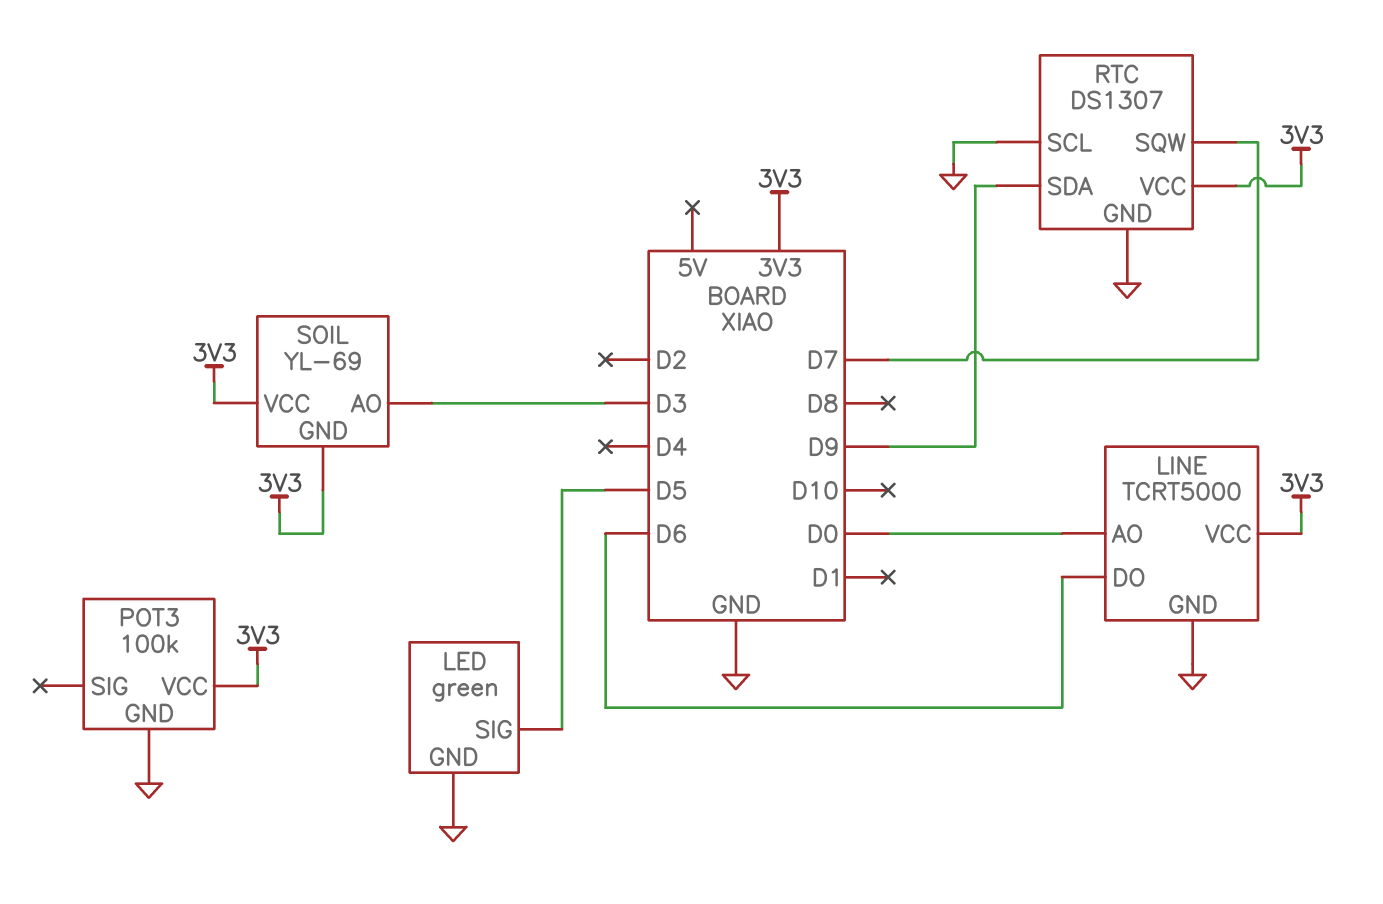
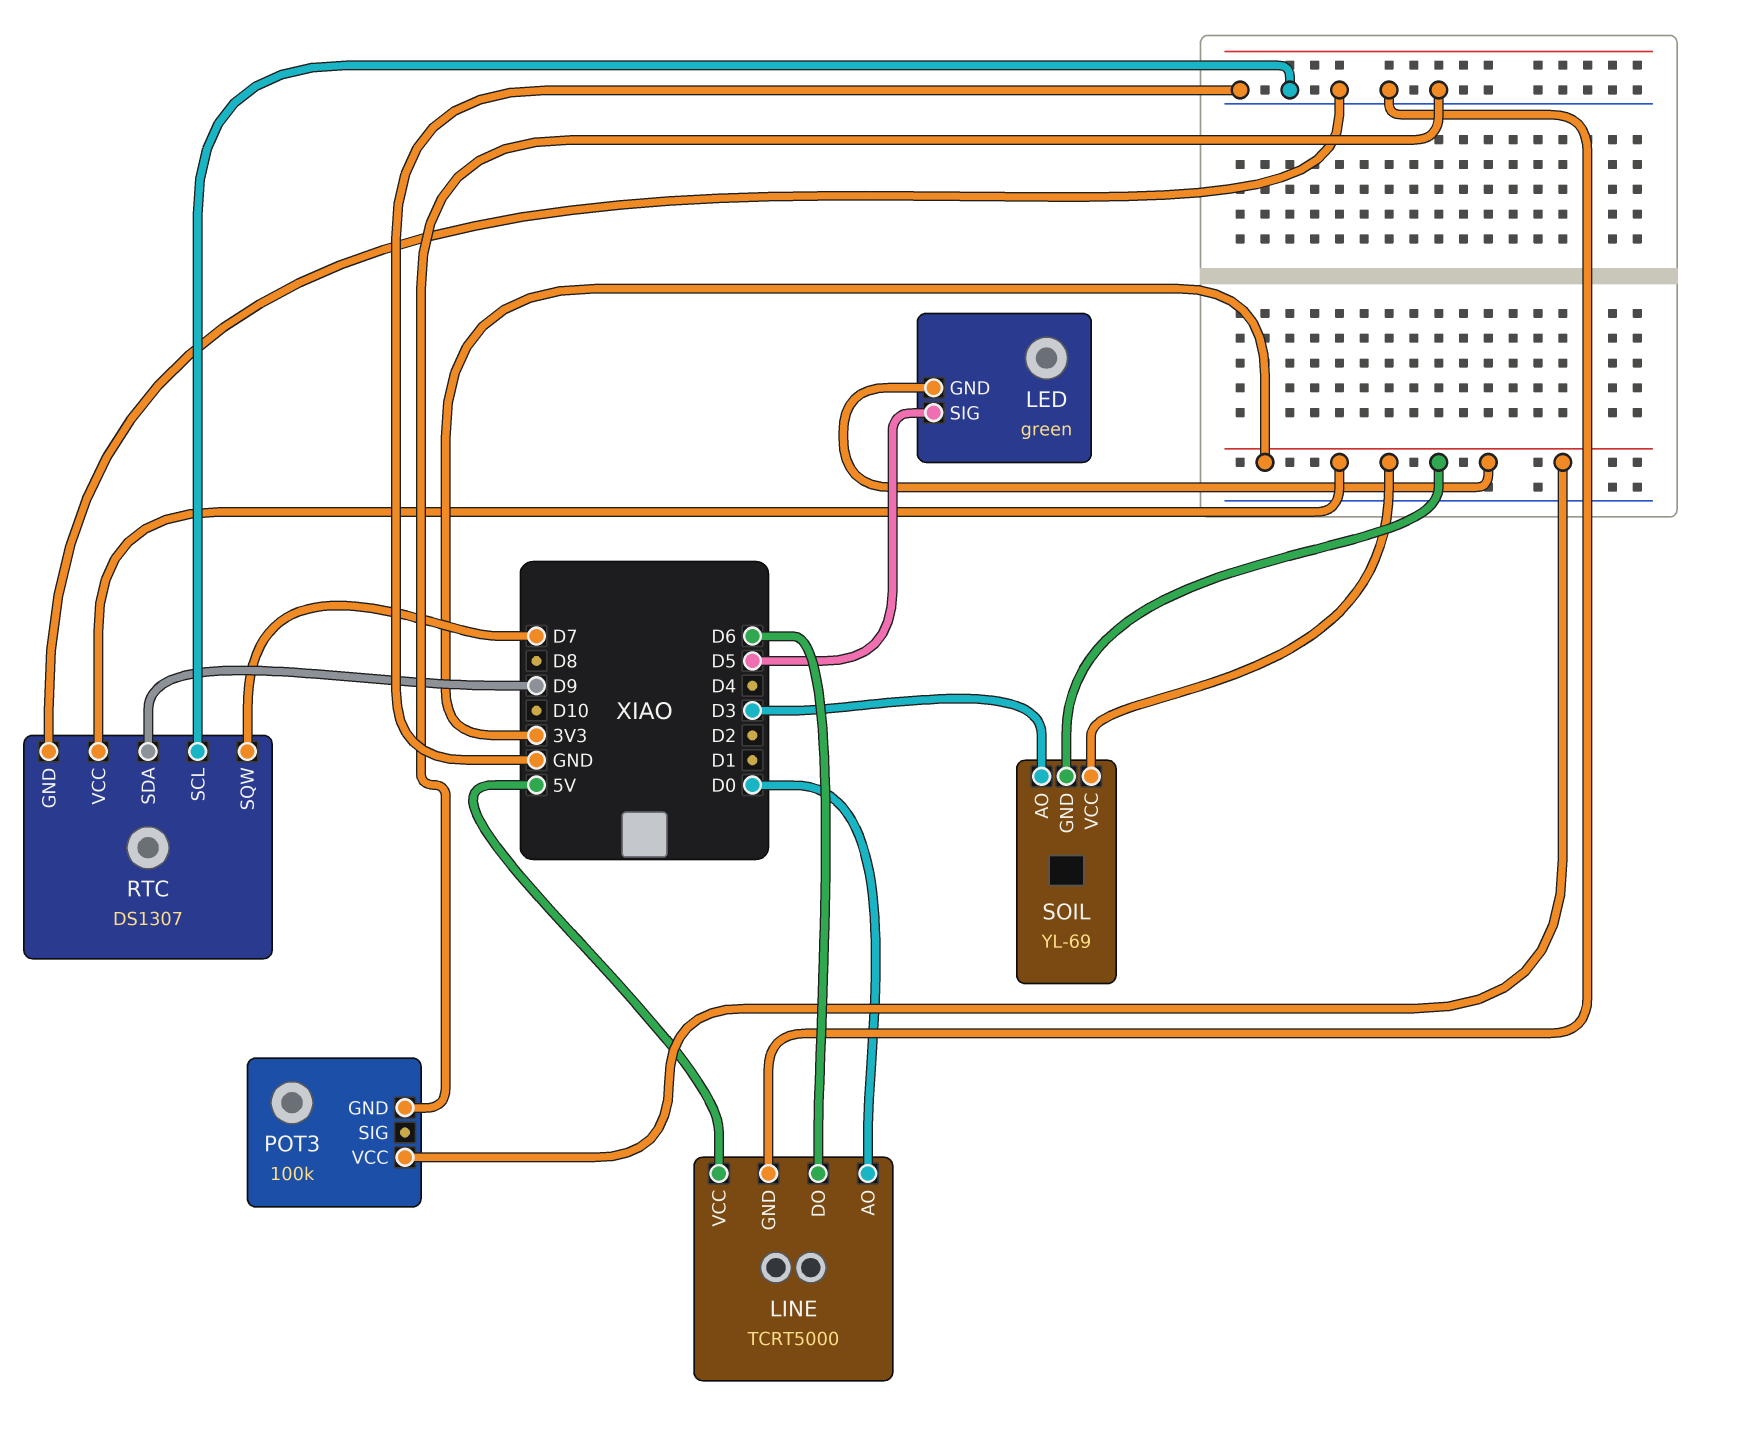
LED pin GND: GND -> 3V3
LINE pin VCC: 3V3 -> 5V

